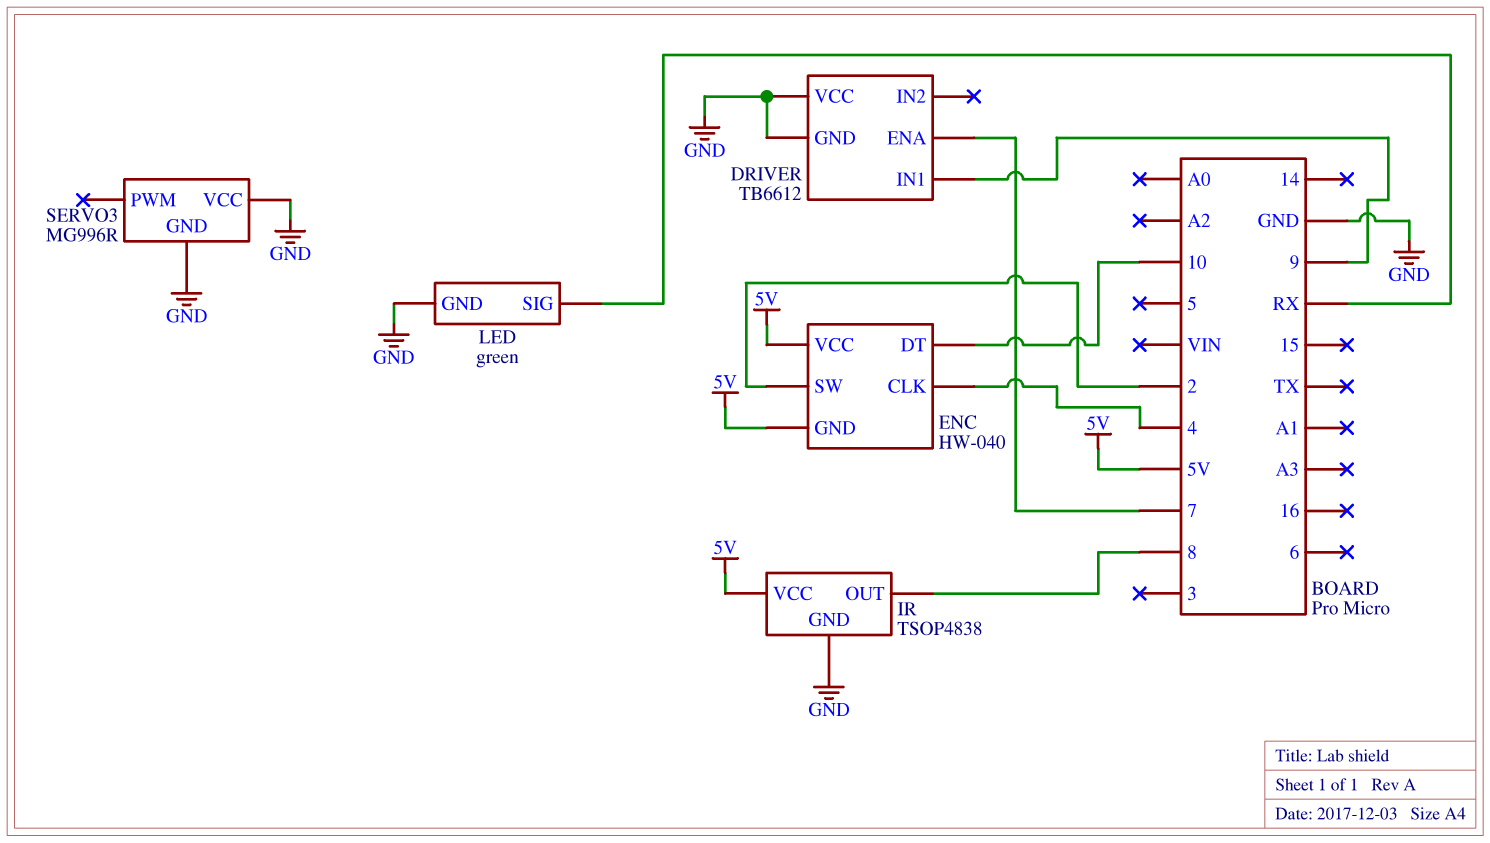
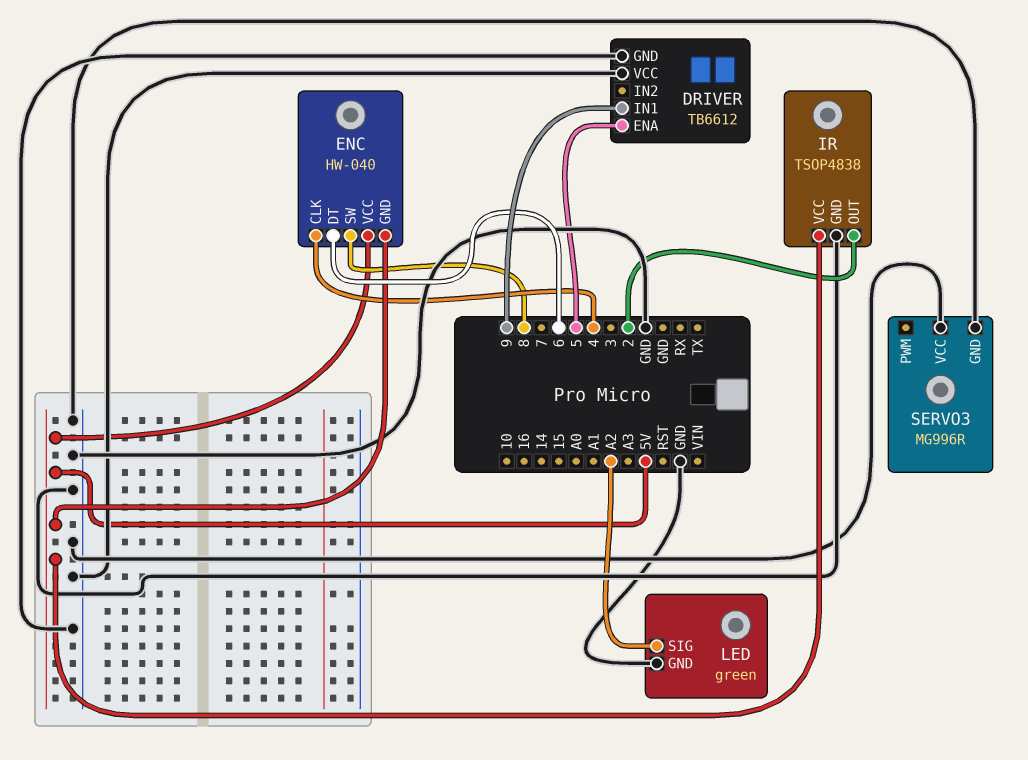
DRIVER pin ENA: 7 -> 5
ENC pin DT: 10 -> 6
ENC pin SW: 2 -> 8
IR pin OUT: 8 -> 2
LED pin SIG: RX -> A2

